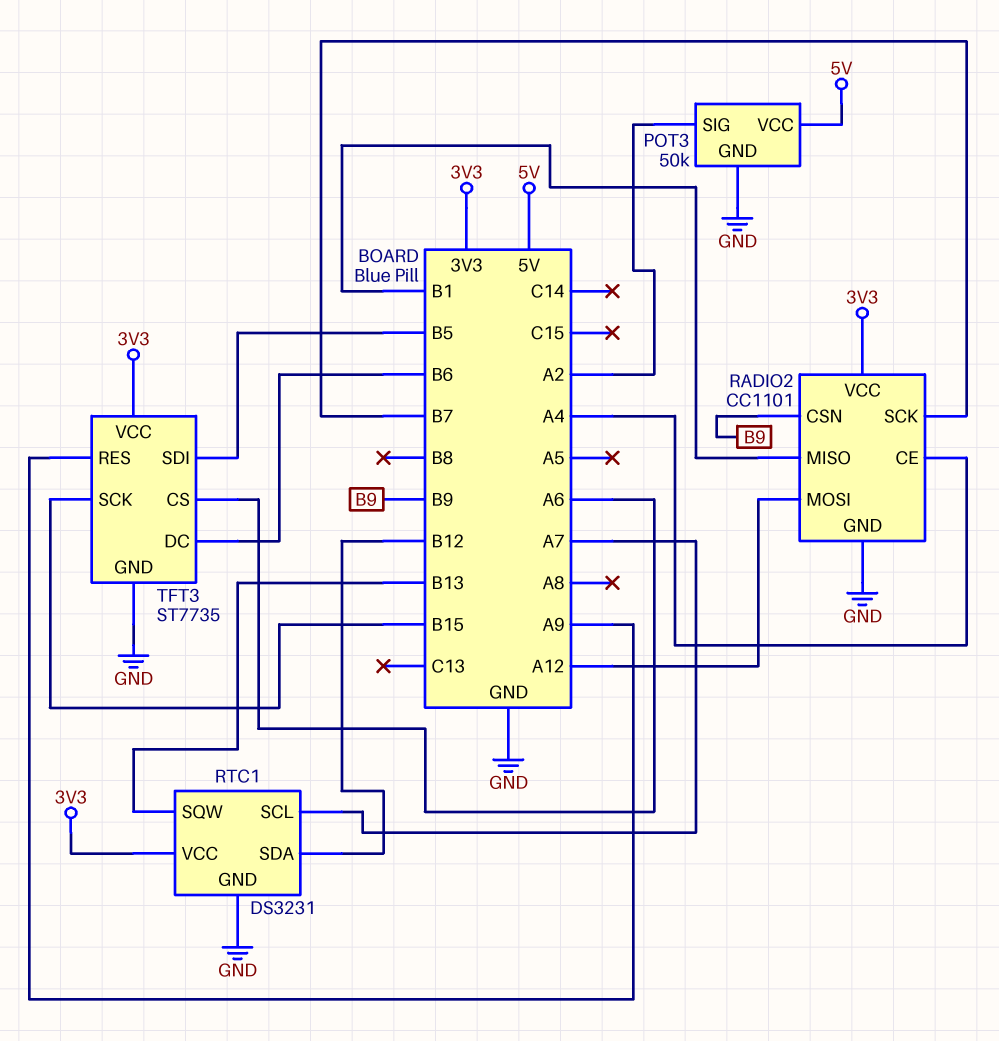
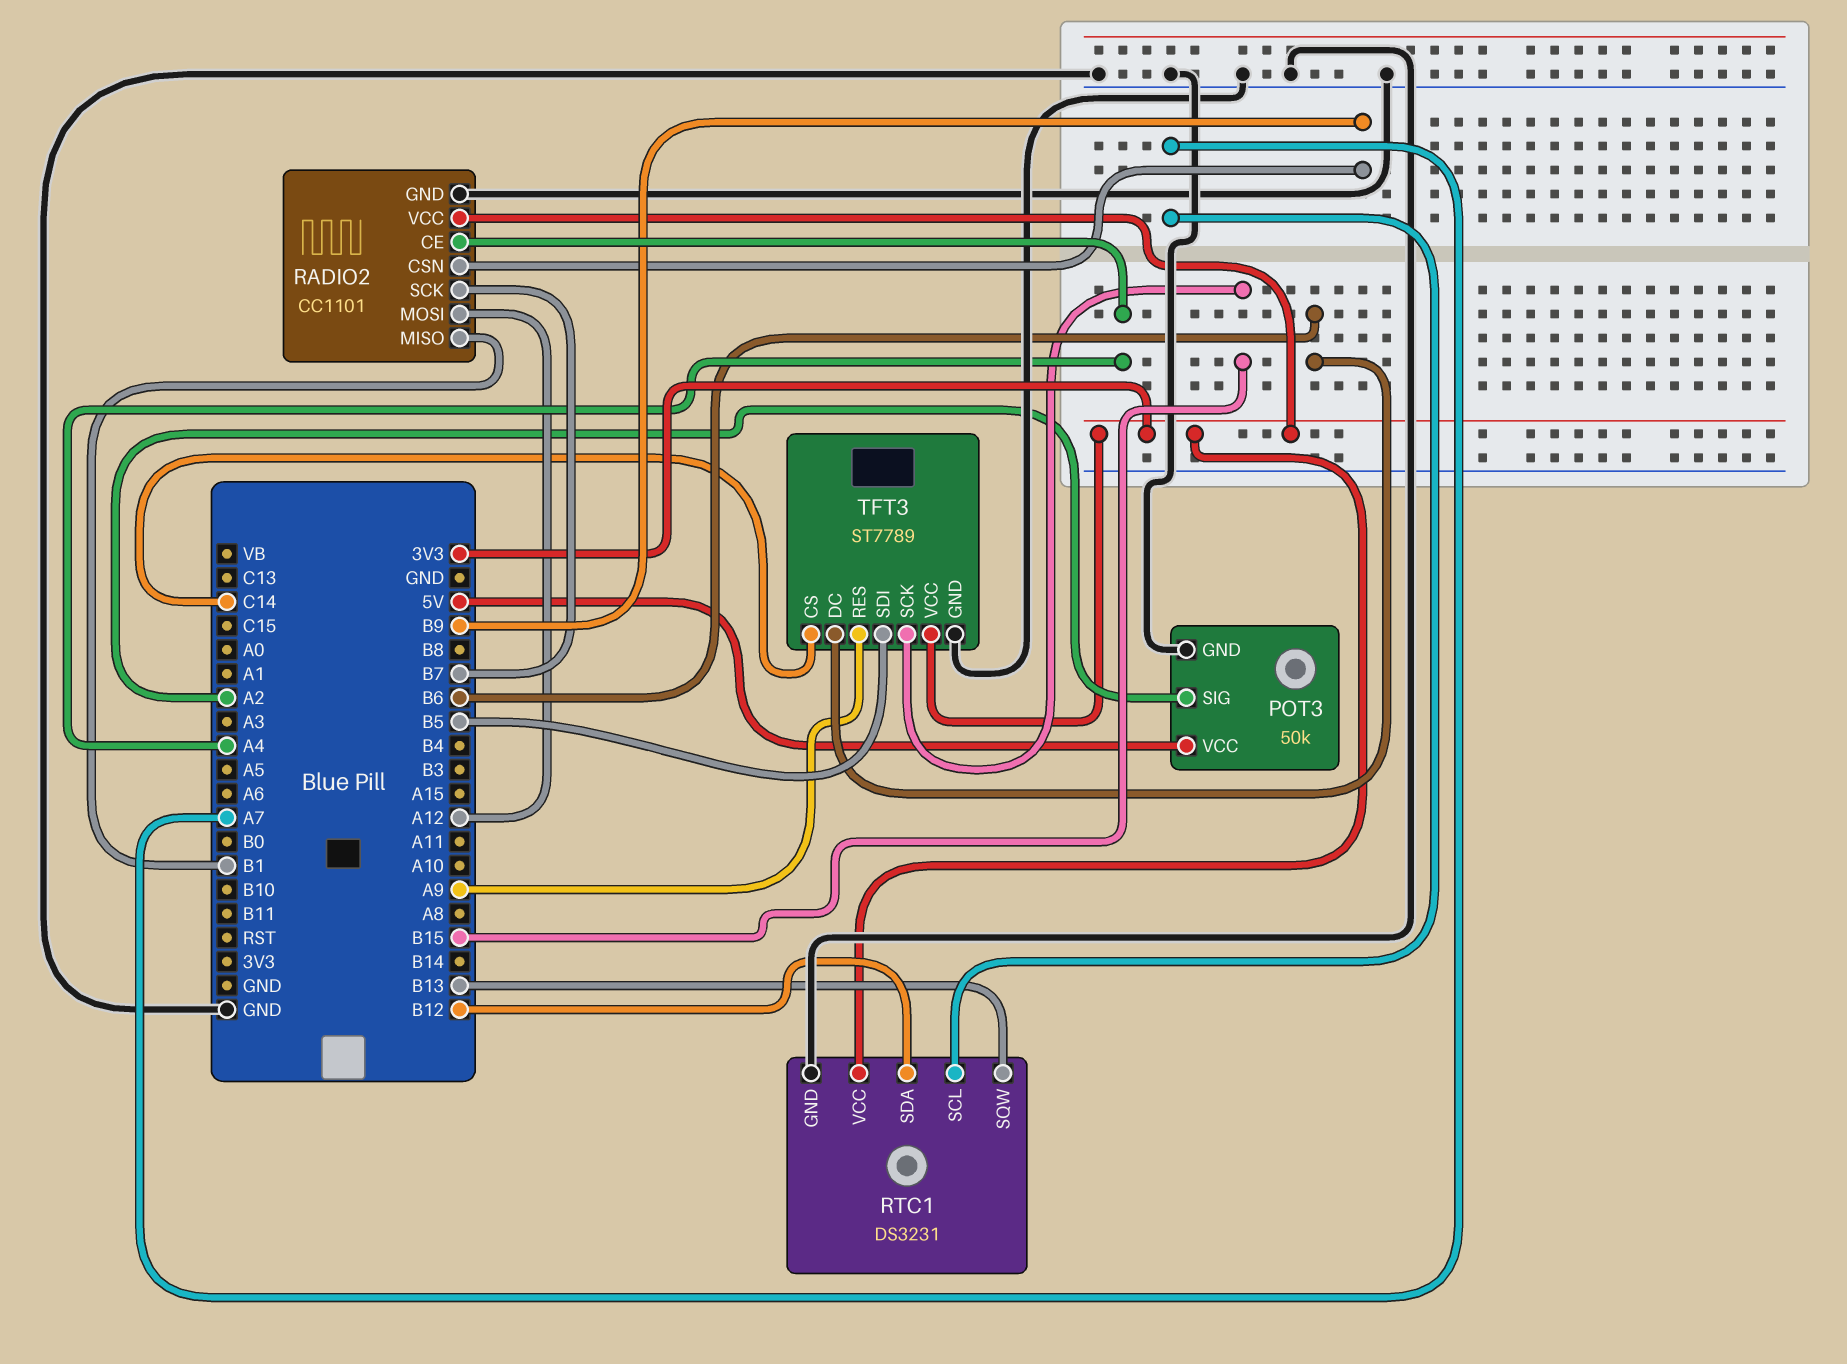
TFT3: ST7735 -> ST7789
TFT3 pin CS: A6 -> C14

